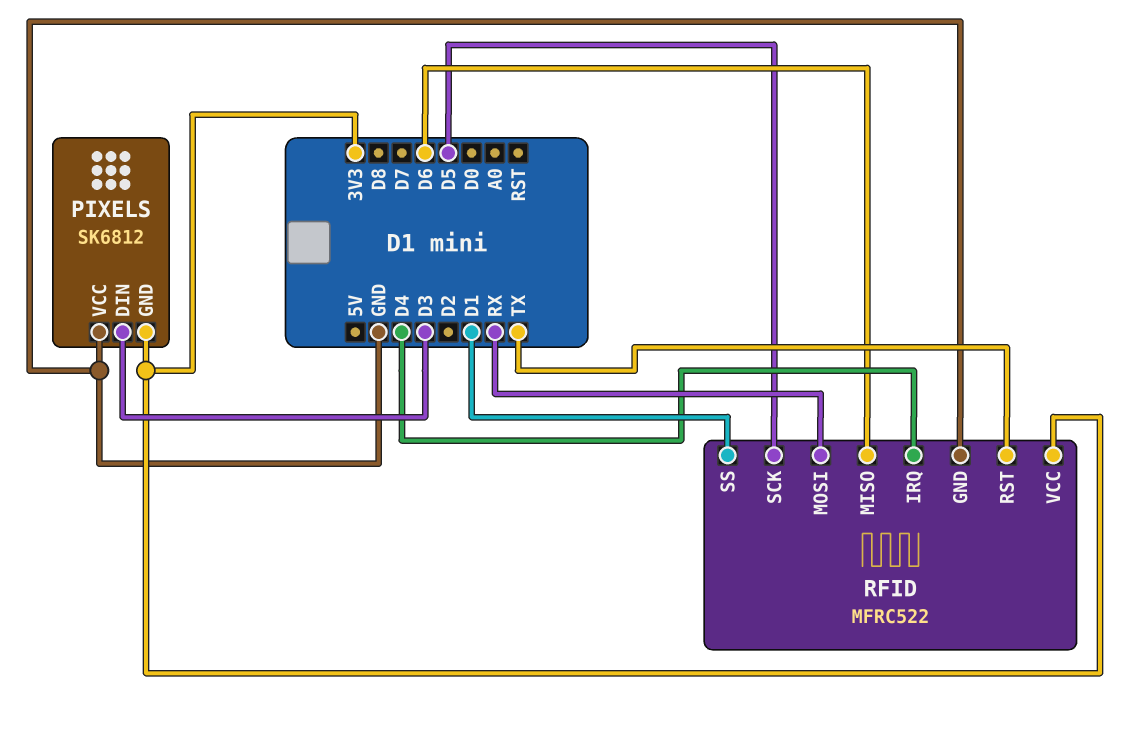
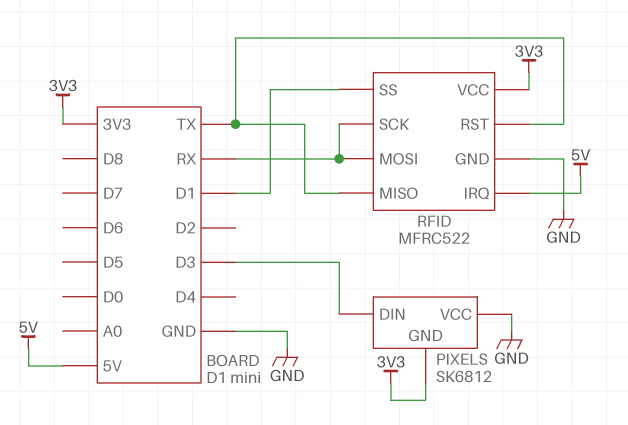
RFID pin IRQ: D4 -> 5V
RFID pin MISO: D6 -> TX
RFID pin SCK: D5 -> RX

